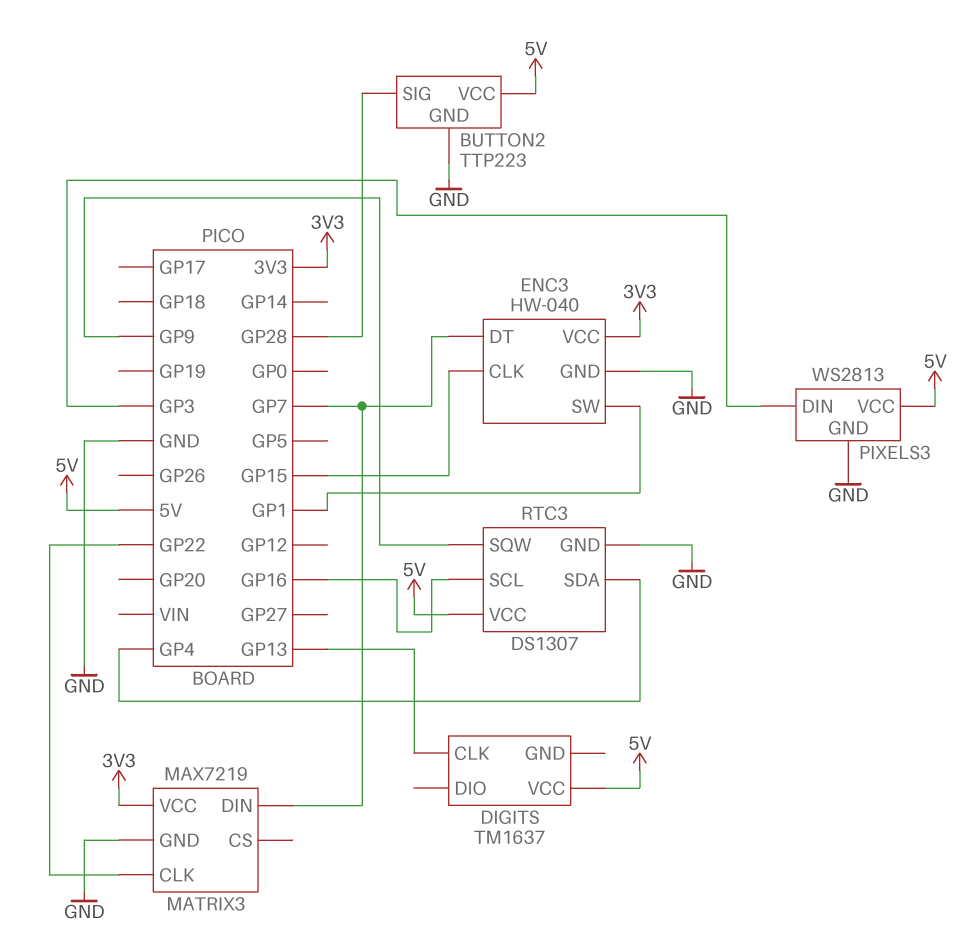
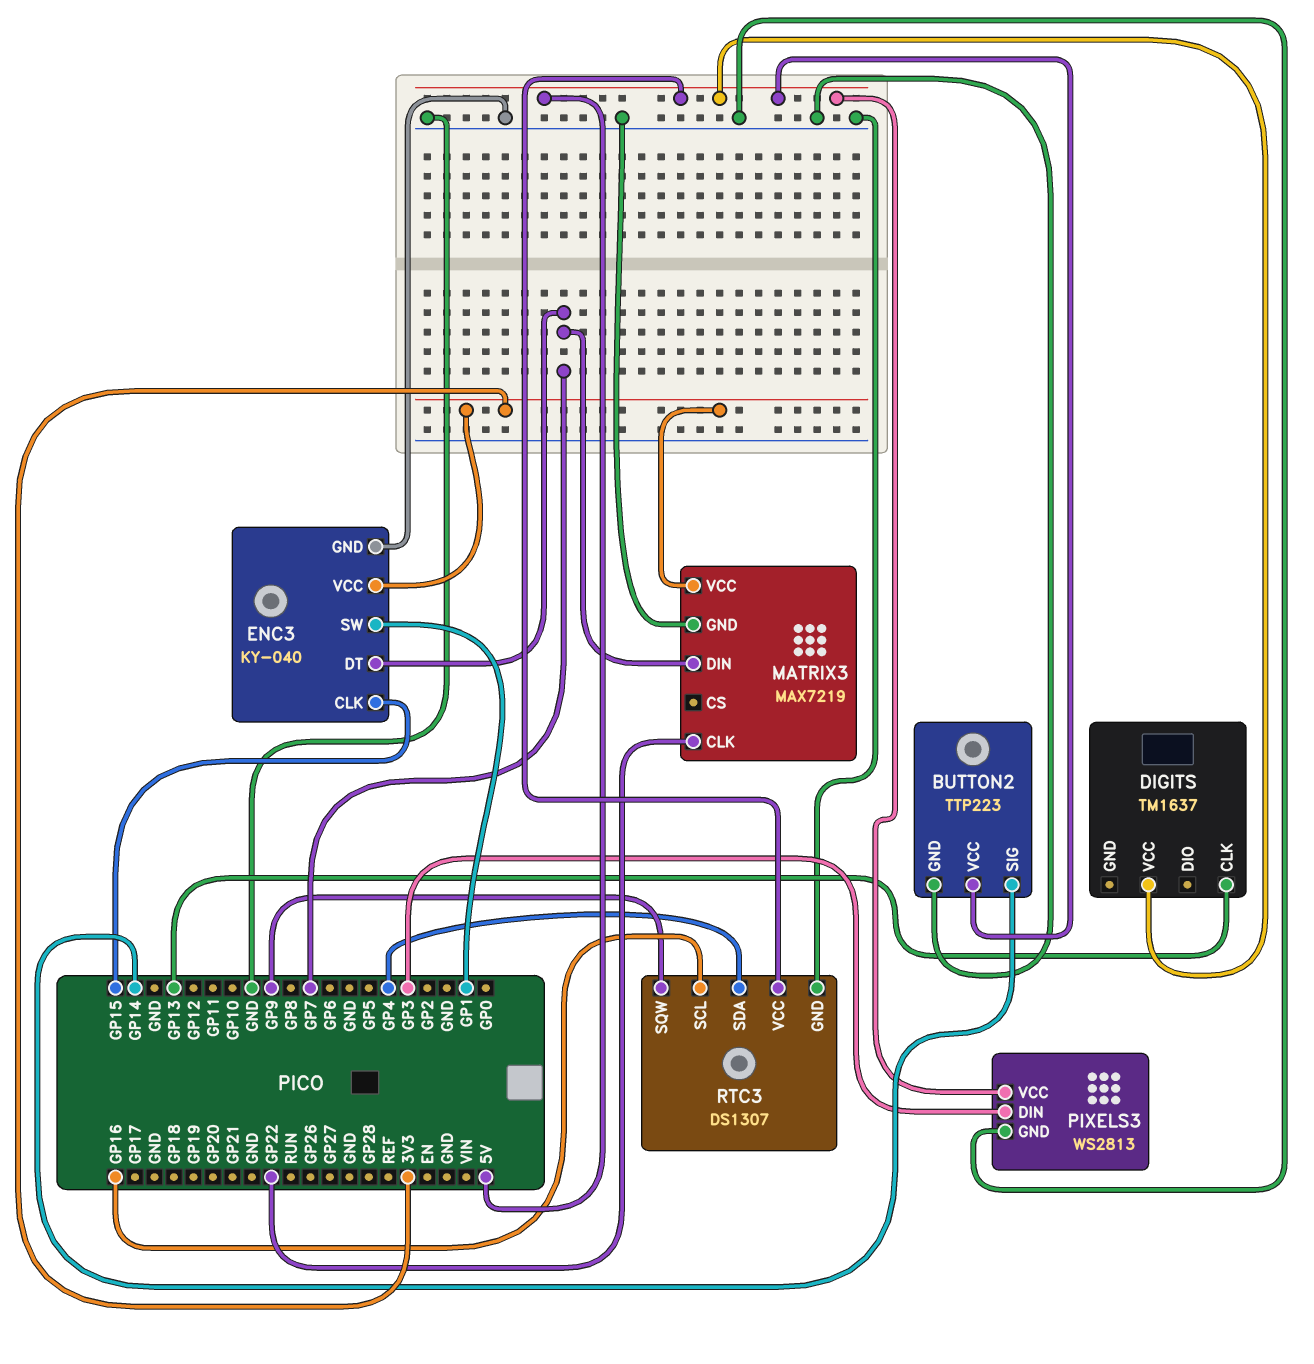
BUTTON2 pin SIG: GP28 -> GP14
ENC3: HW-040 -> KY-040

